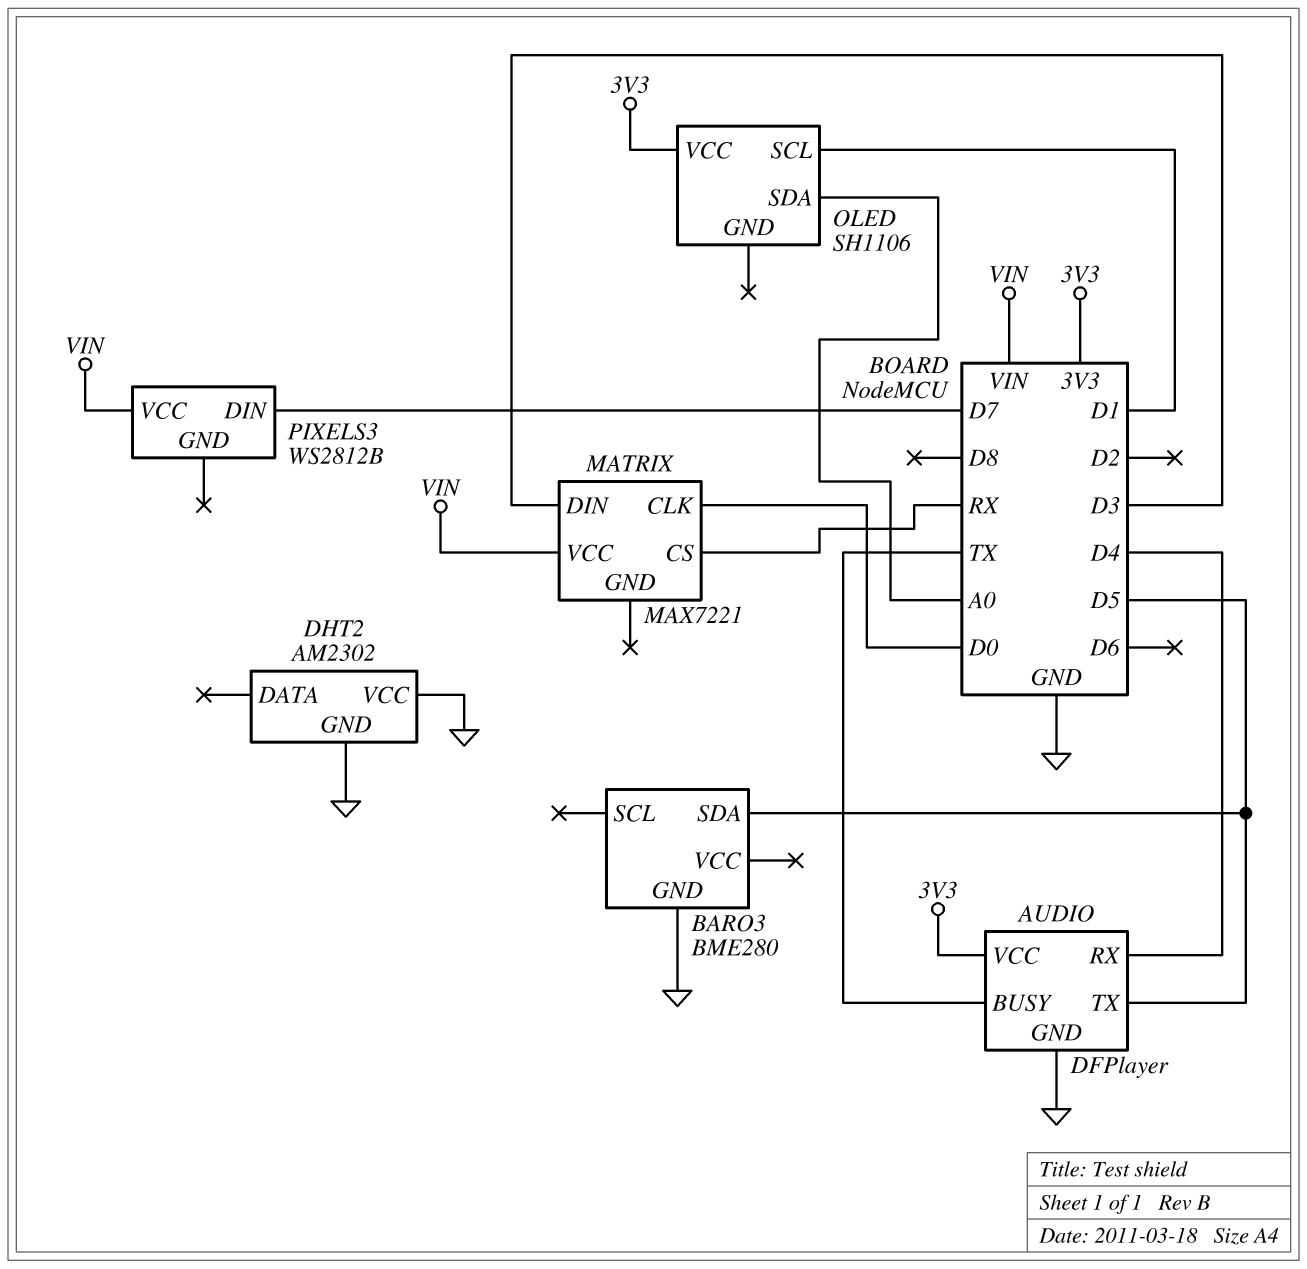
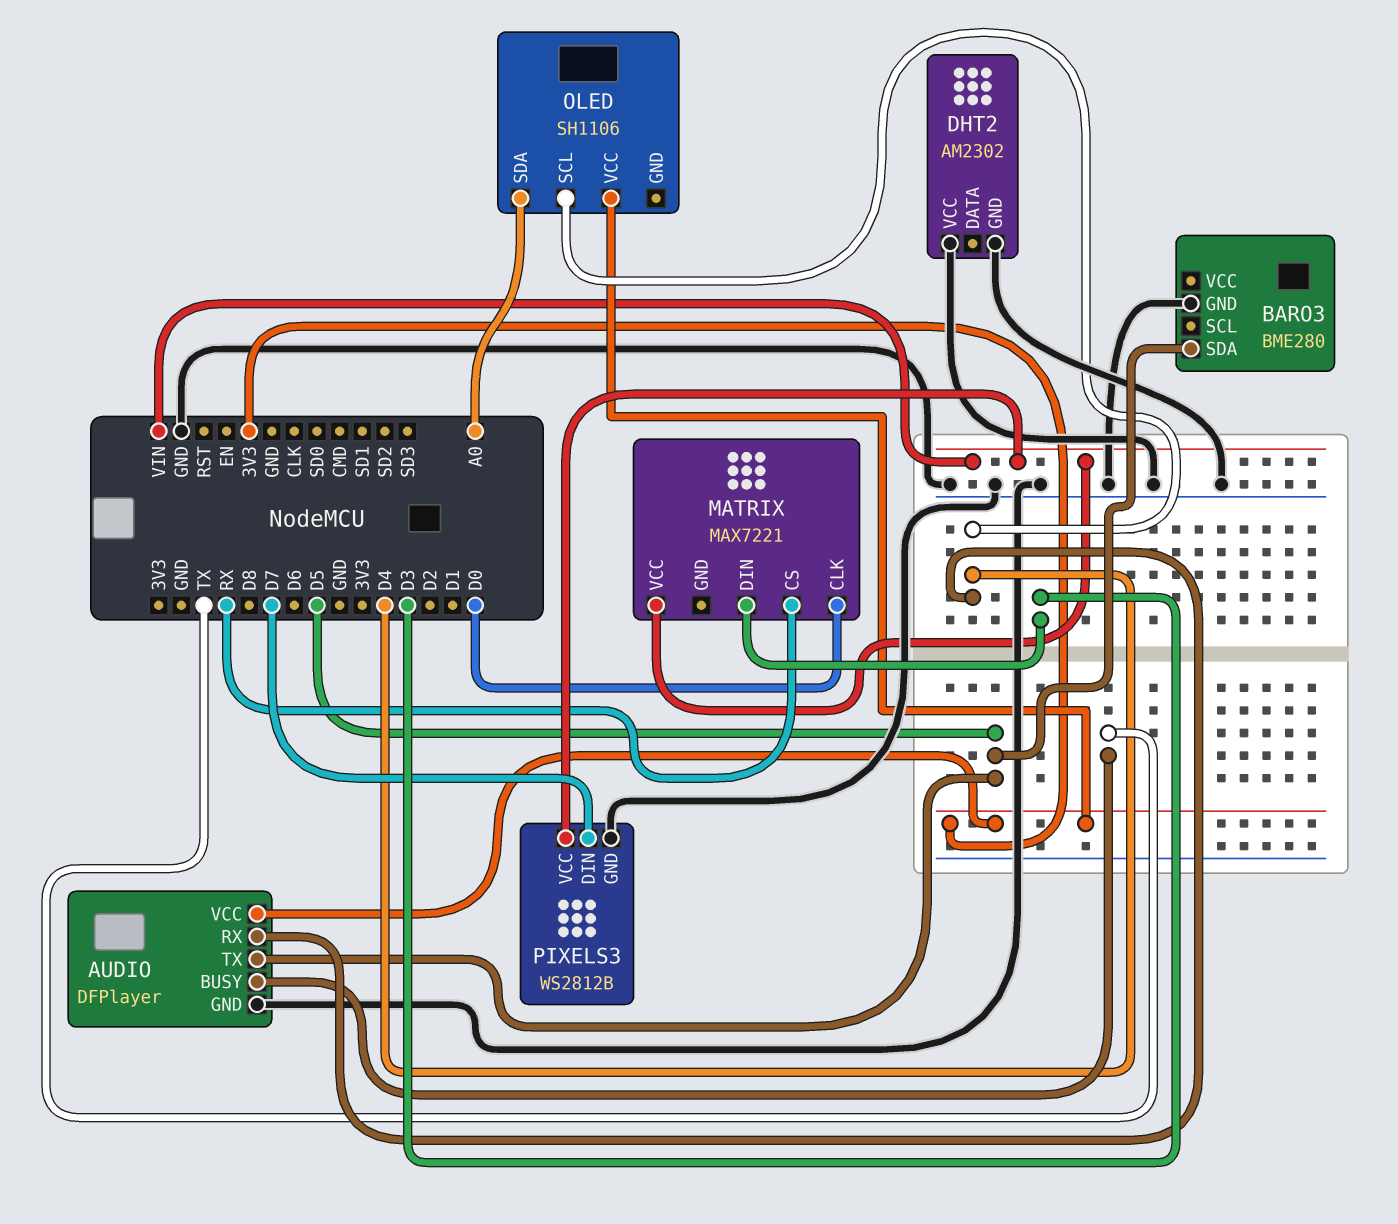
OLED pin SCL: D1 -> D4
PIXELS3 pin GND: none -> GND

